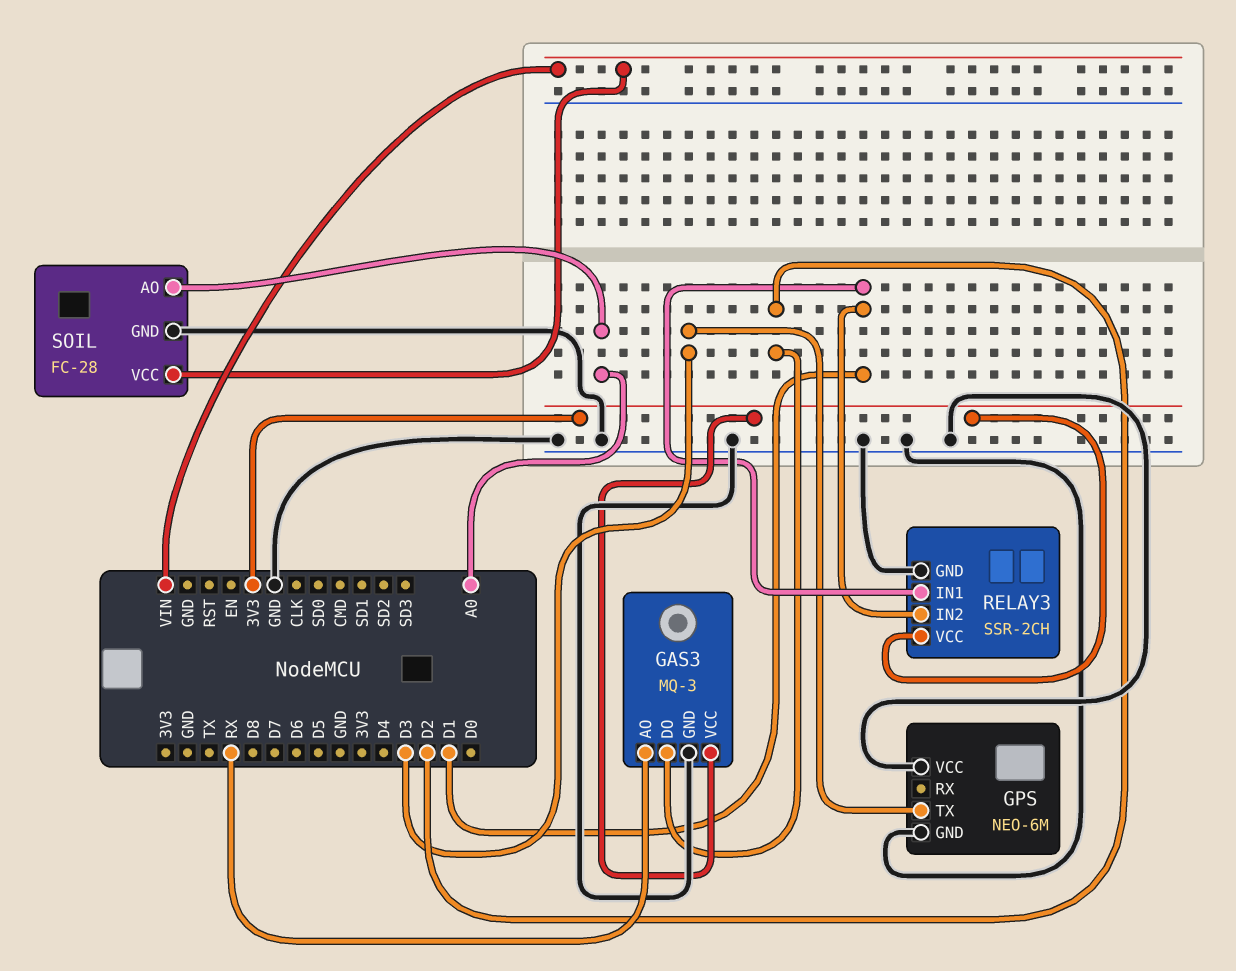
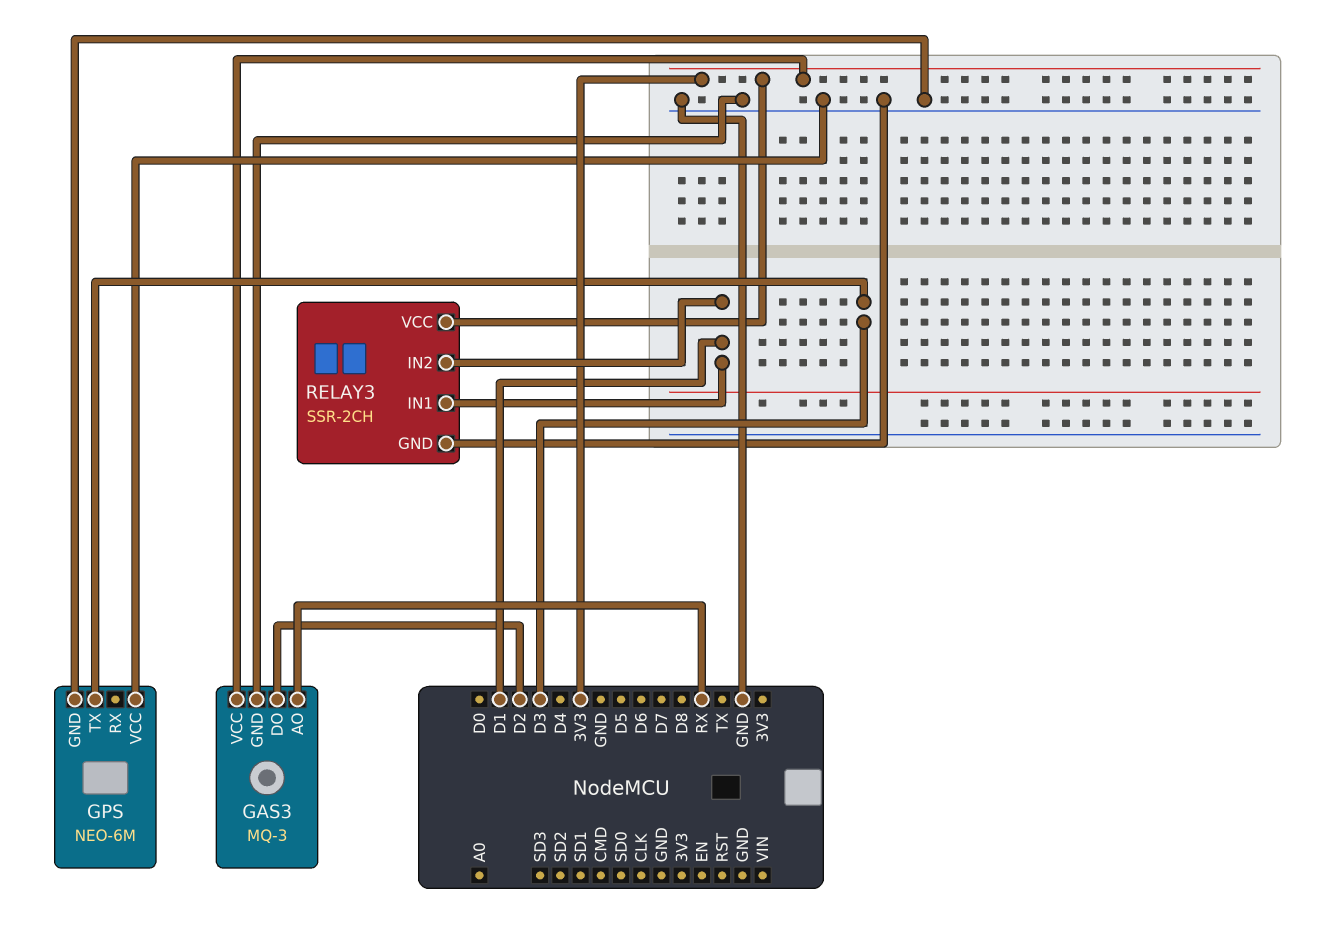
SOIL: FC-28 -> none
SOIL pin AO: A0 -> none
SOIL pin GND: GND -> none
SOIL pin VCC: VIN -> none

